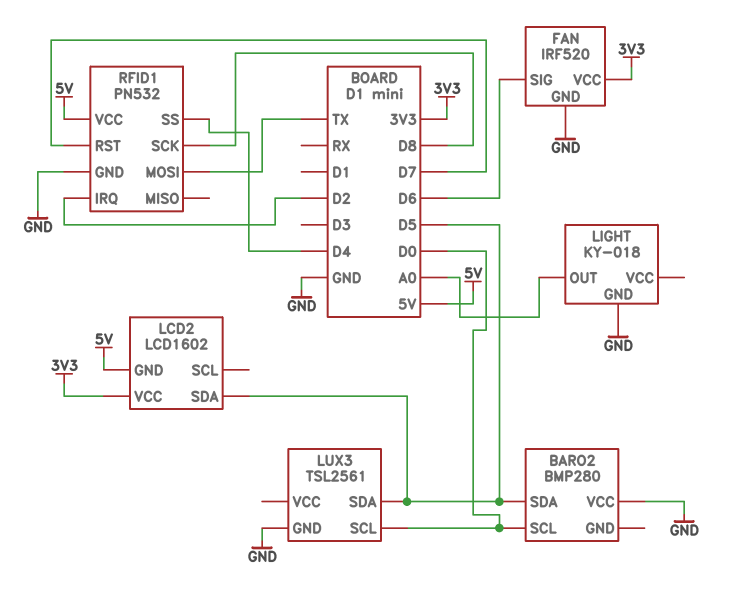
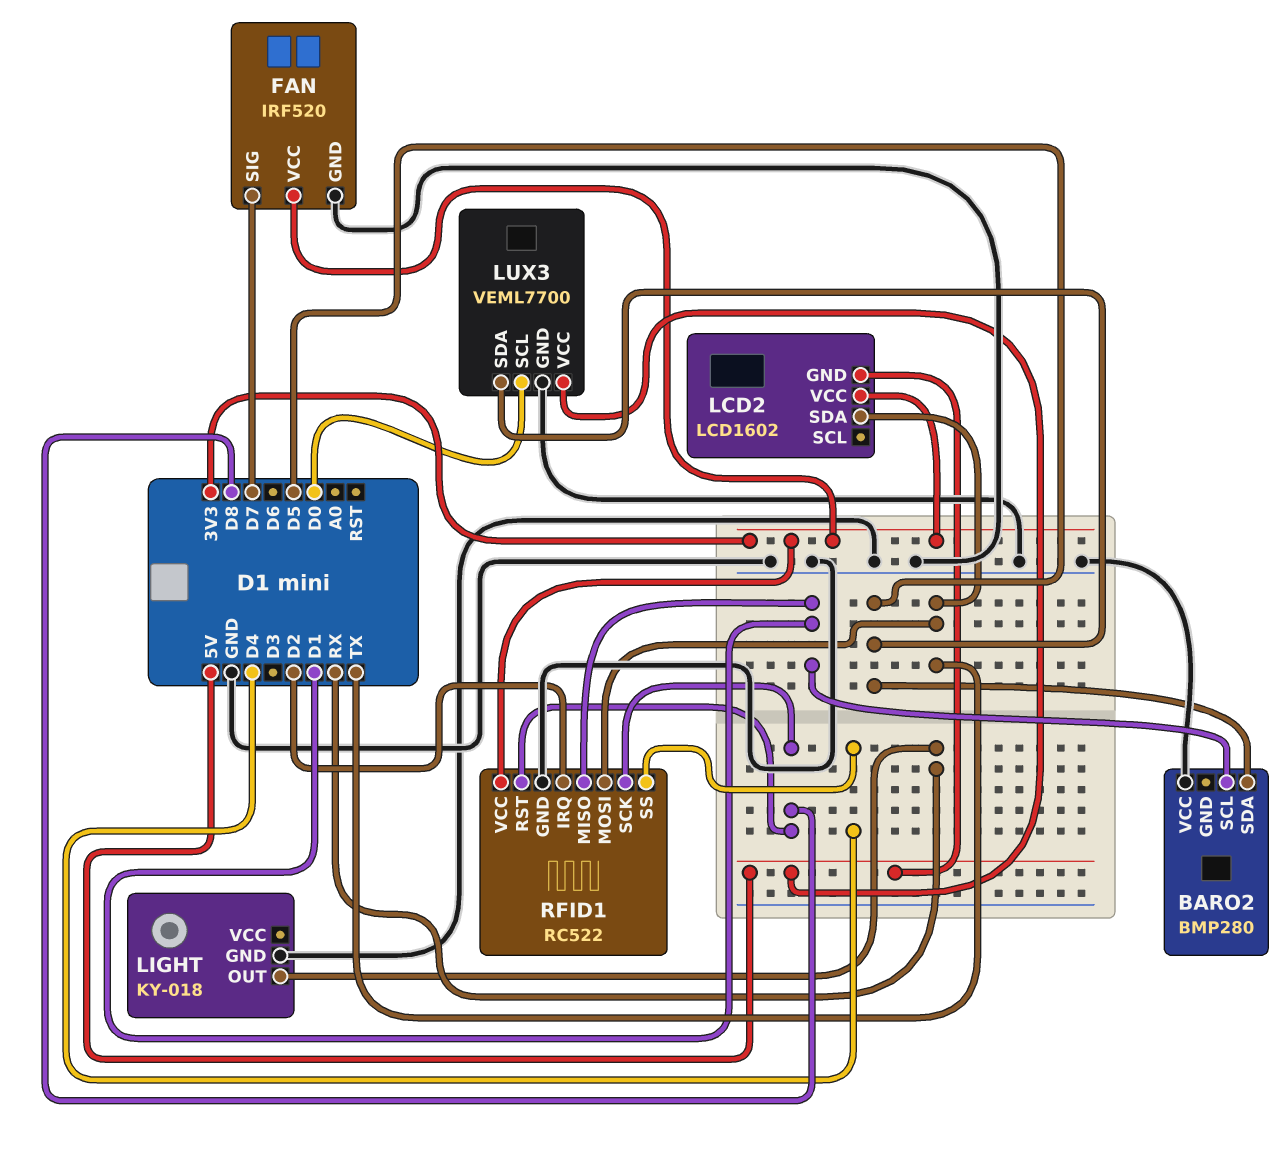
BARO2 pin SCL: D0 -> D1
FAN pin SIG: D6 -> D7
LCD2 pin SDA: D5 -> TX
LIGHT pin OUT: A0 -> RX
LUX3: TSL2561 -> VEML7700
LUX3 pin VCC: none -> 5V
RFID1: PN532 -> RC522
RFID1 pin MISO: none -> D1
RFID1 pin RST: D7 -> D8
RFID1 pin VCC: 5V -> 3V3

